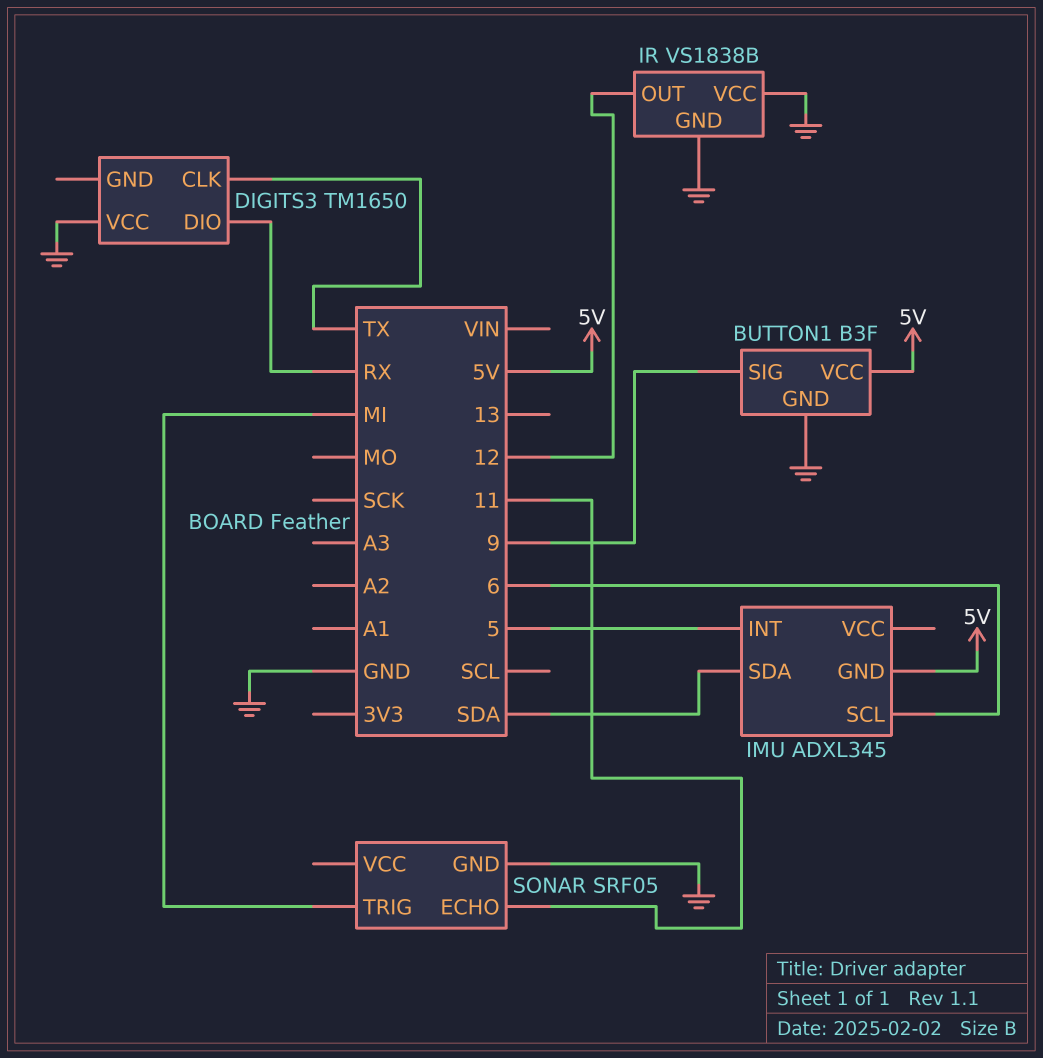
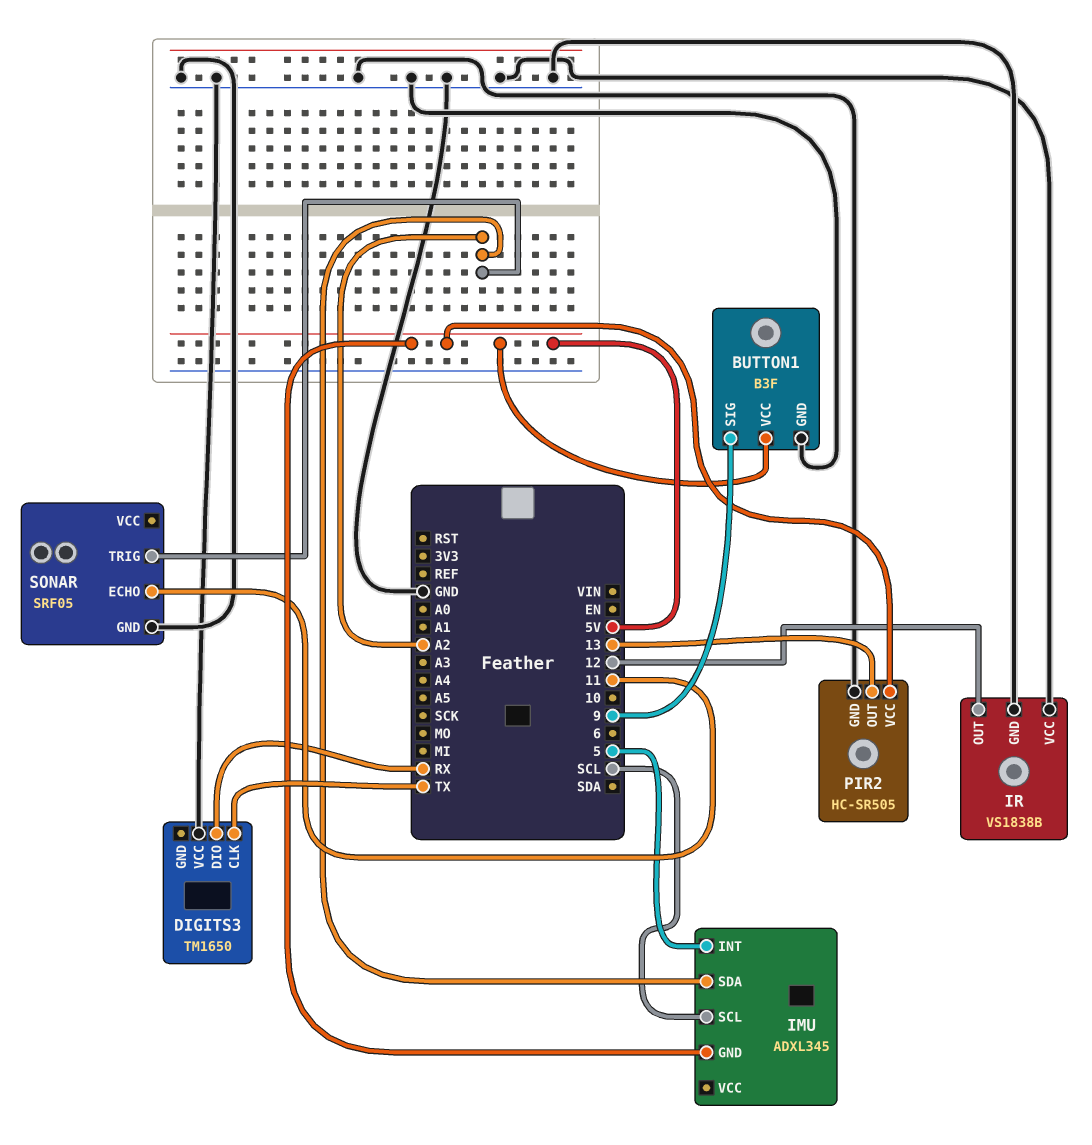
IMU pin SCL: 6 -> SCL
IMU pin SDA: SDA -> A2
PIR2: none -> HC-SR505
PIR2 pin GND: none -> GND
PIR2 pin OUT: none -> 13
PIR2 pin VCC: none -> 5V
SONAR pin TRIG: MI -> A2

